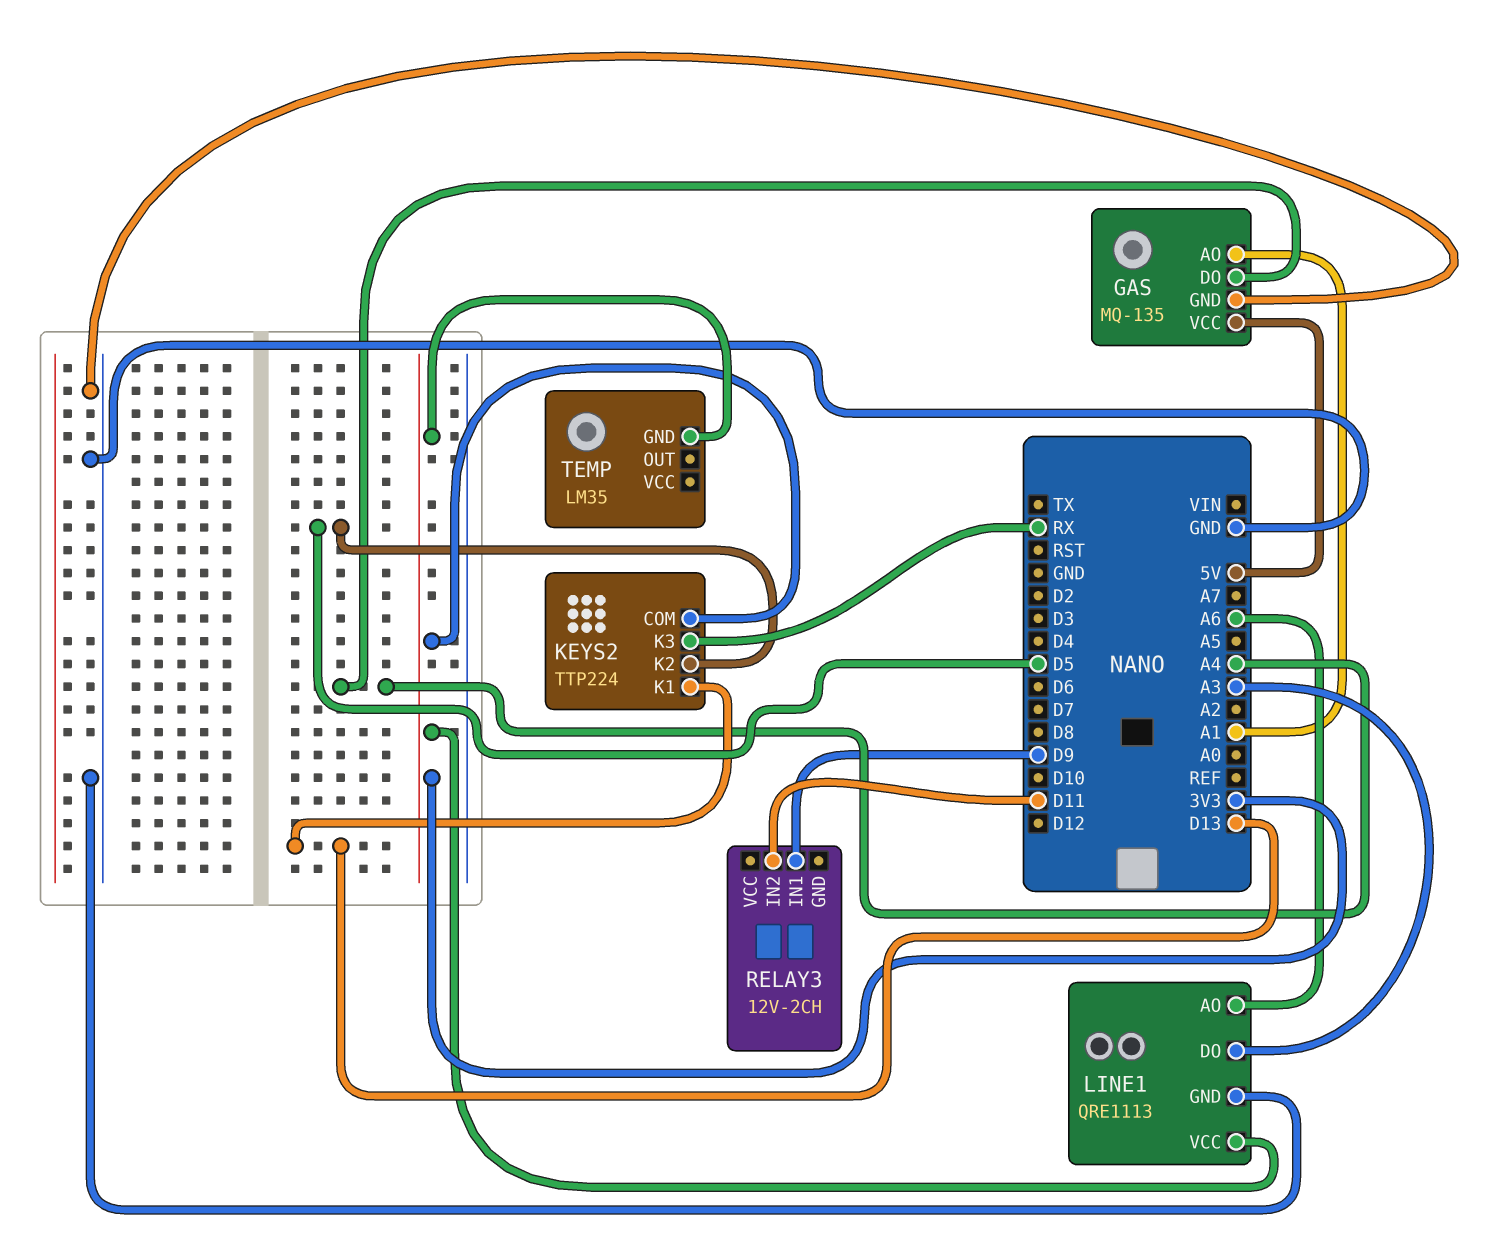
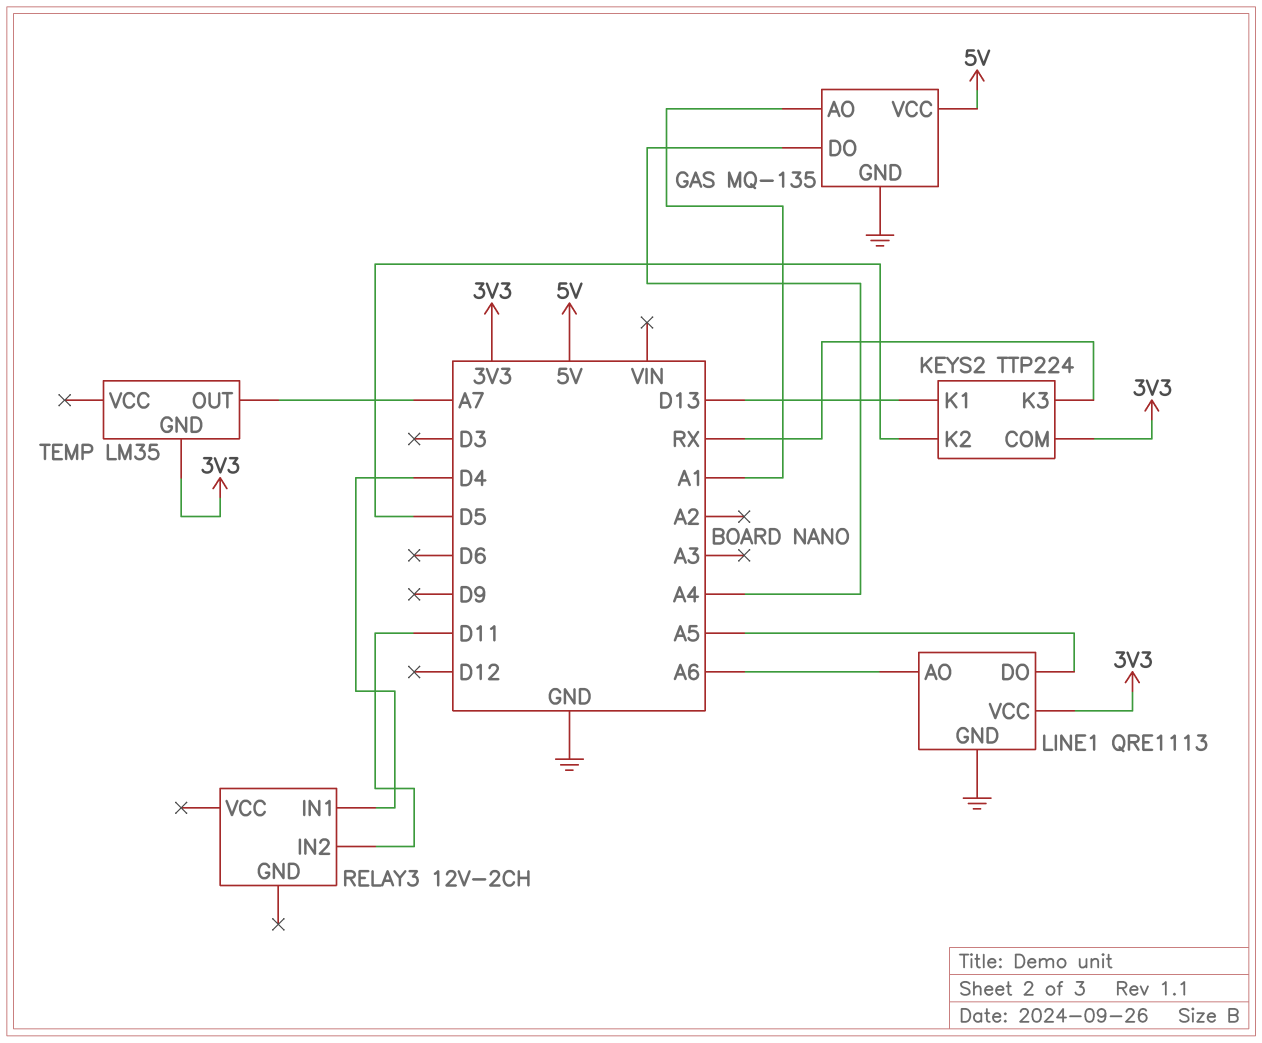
LINE1 pin DO: A3 -> A5
RELAY3 pin IN1: D9 -> D4
TEMP pin OUT: none -> A7

